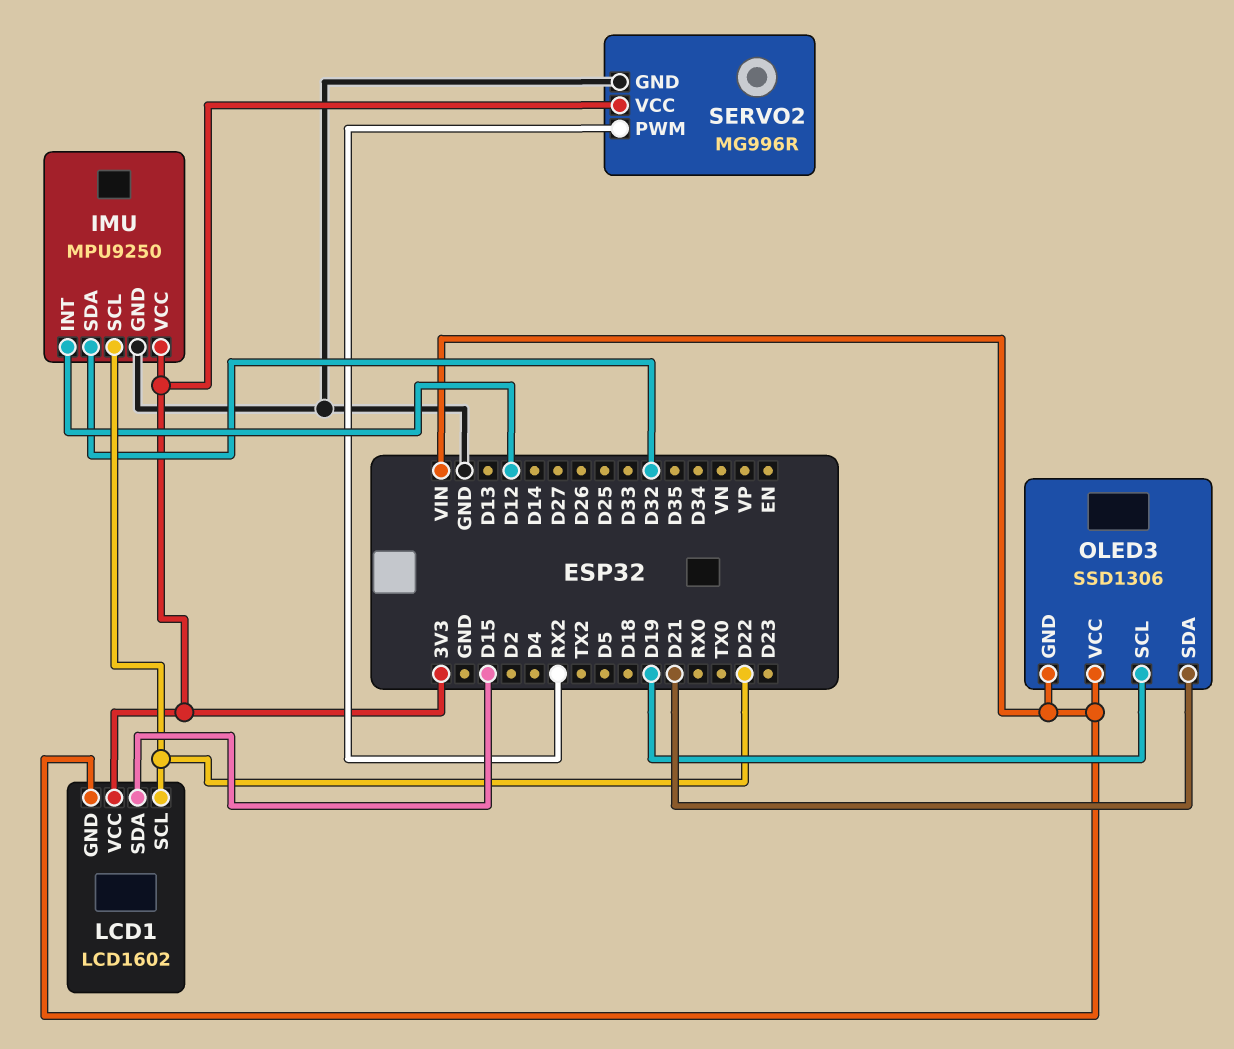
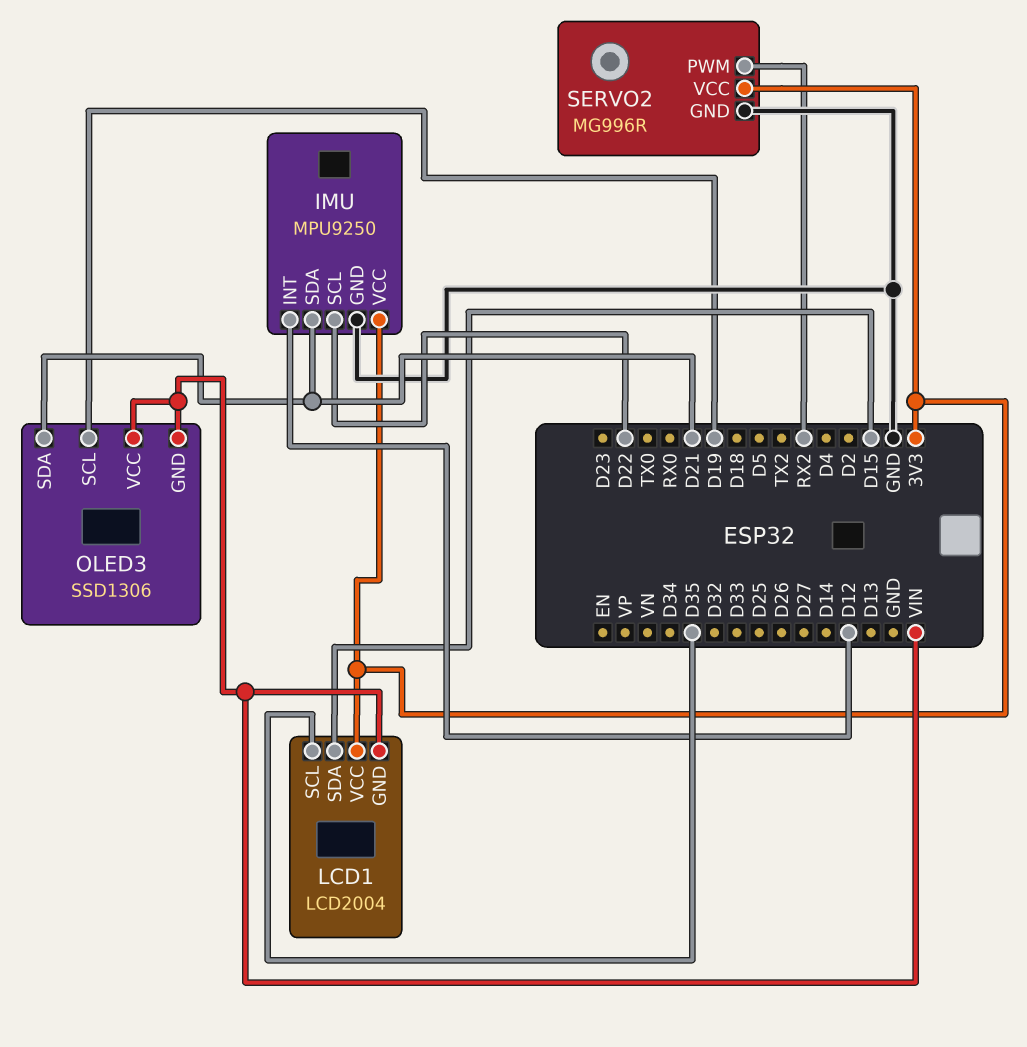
IMU pin SDA: D32 -> D21
LCD1: LCD1602 -> LCD2004
LCD1 pin SCL: D22 -> D35

